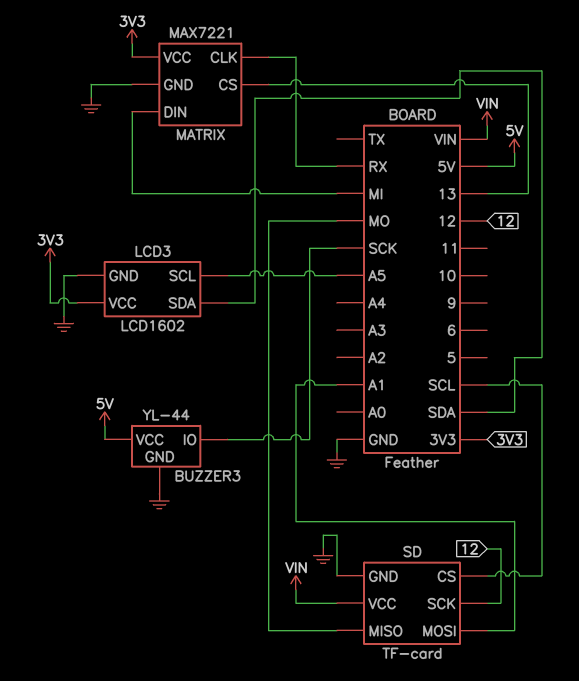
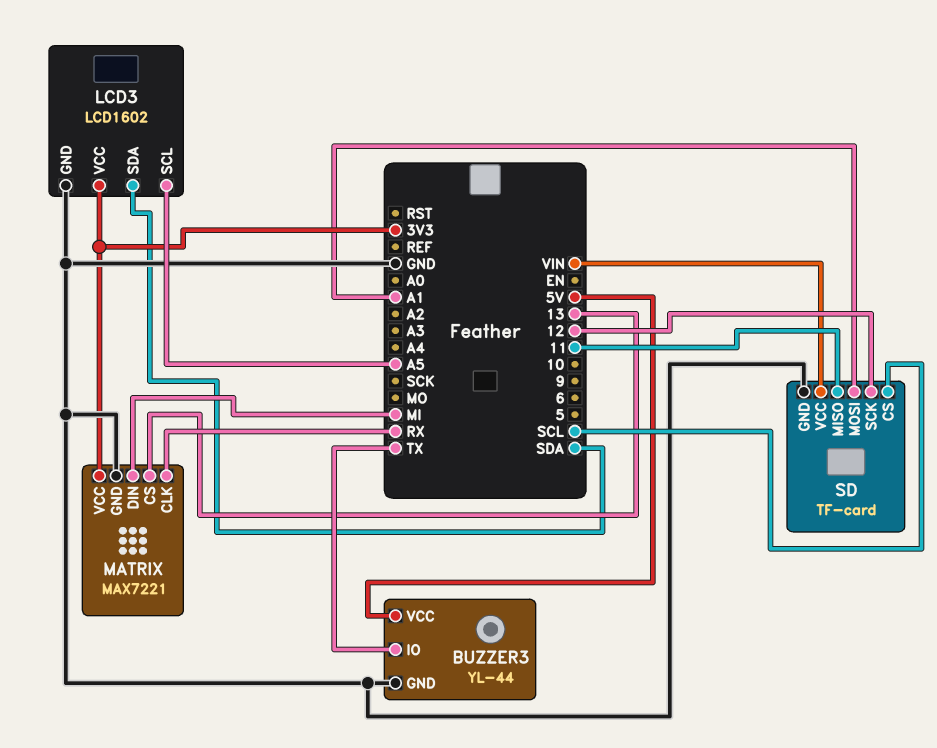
BUZZER3 pin IO: SCK -> TX
SD pin MISO: MO -> 11

